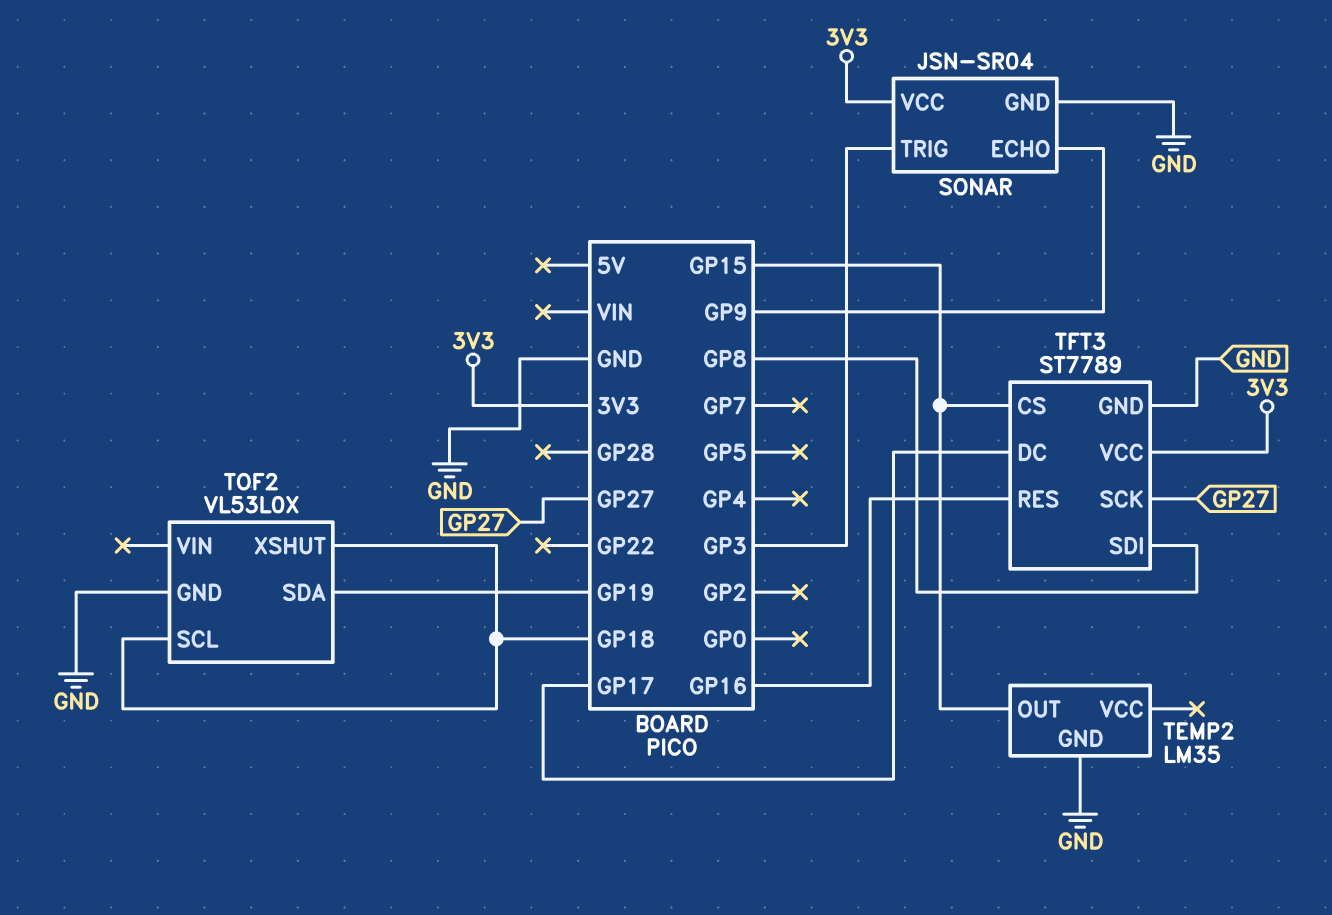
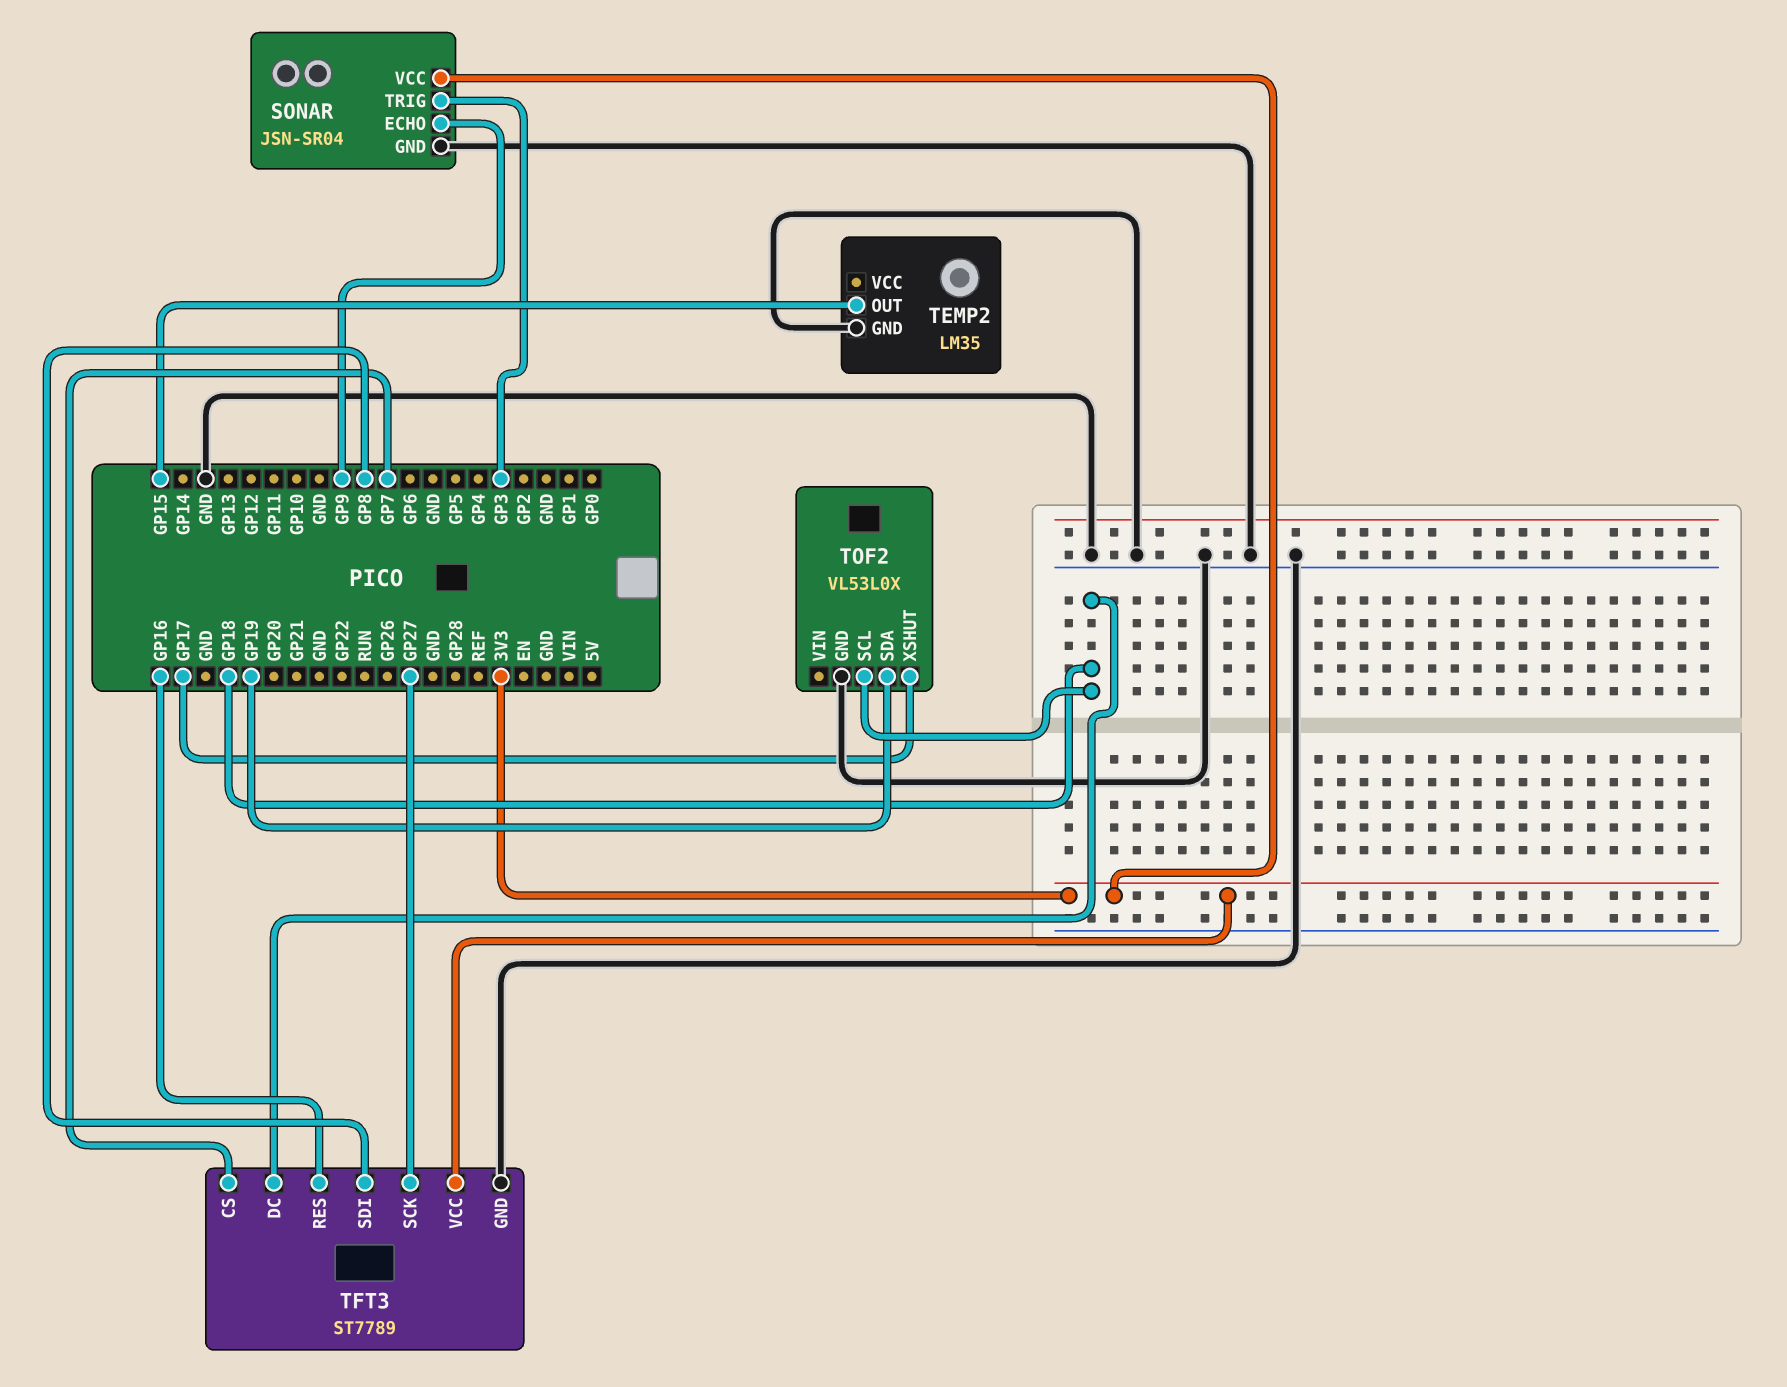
TFT3 pin CS: GP15 -> GP7
TFT3 pin DC: GP17 -> GP18
TOF2 pin XSHUT: GP18 -> GP17

